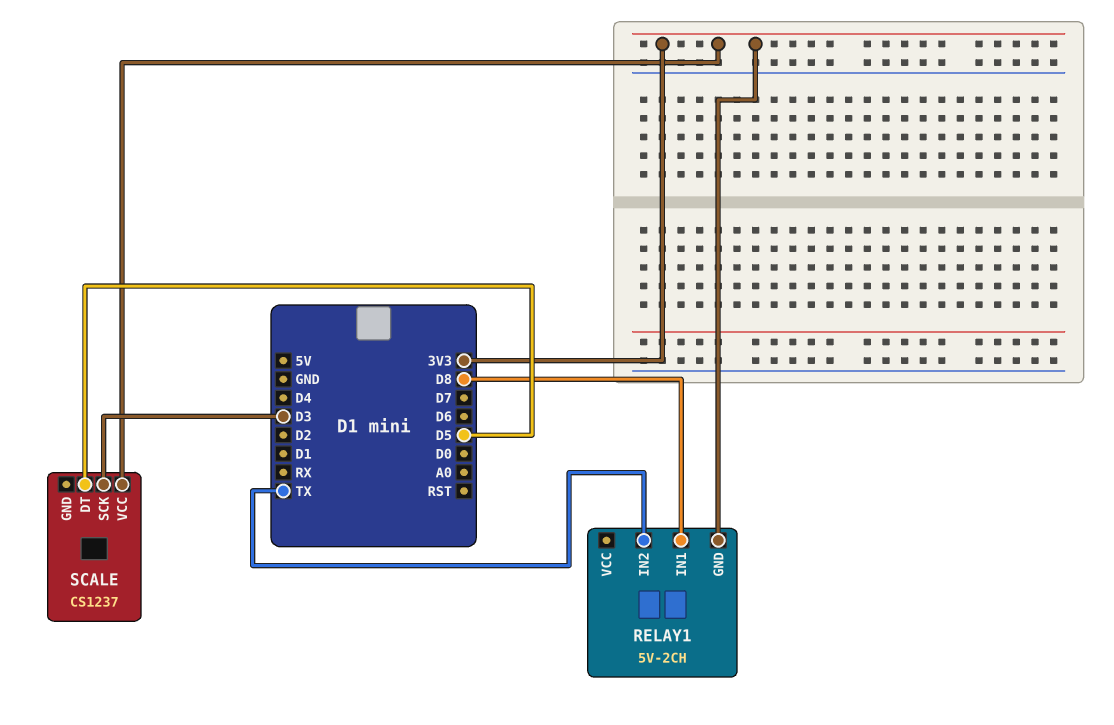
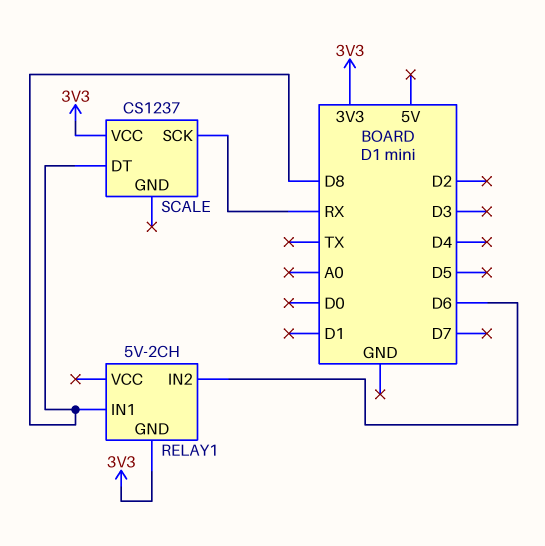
RELAY1 pin IN2: TX -> D6
SCALE pin DT: D5 -> D8
SCALE pin SCK: D3 -> RX

